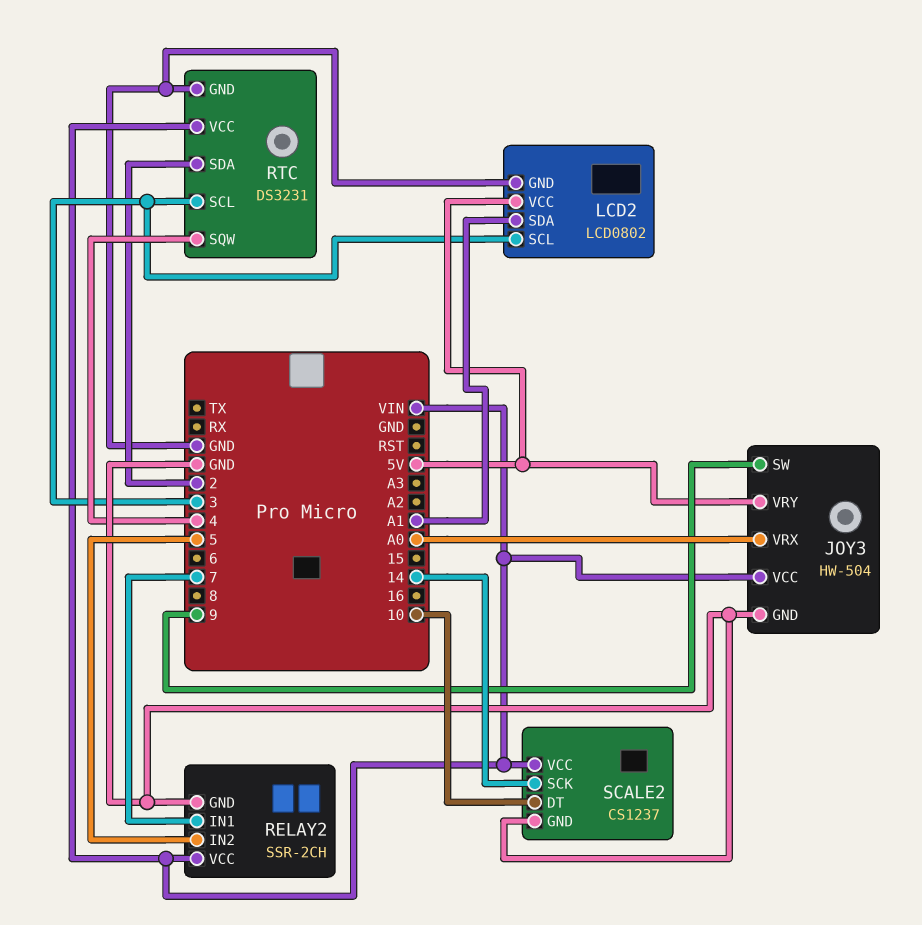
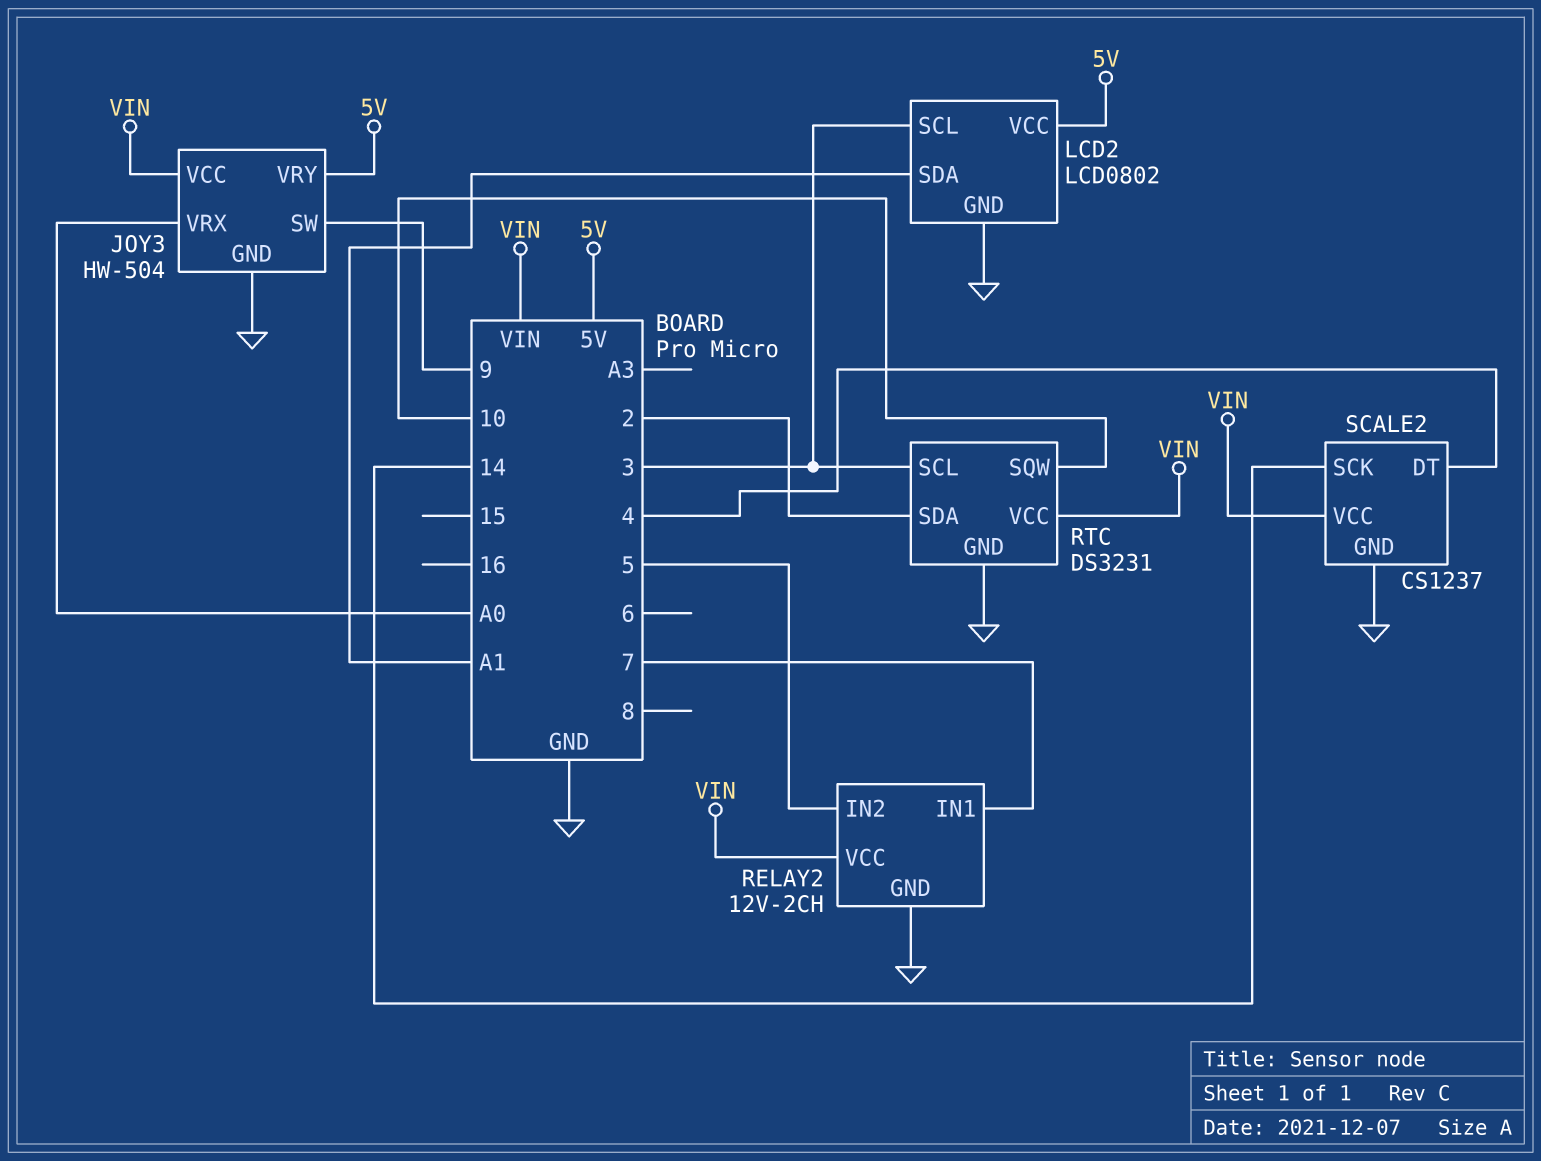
RELAY2: SSR-2CH -> 12V-2CH
RTC pin SQW: 4 -> 10
SCALE2 pin DT: 10 -> 4

